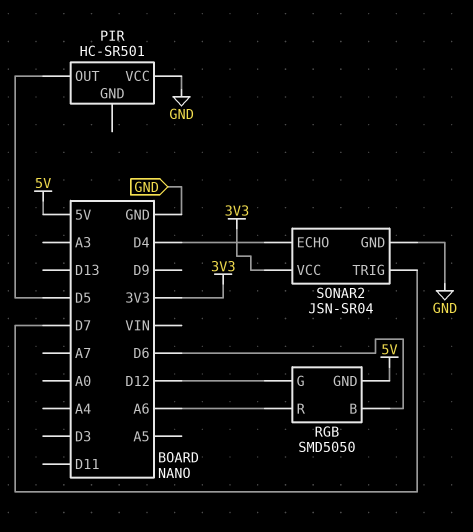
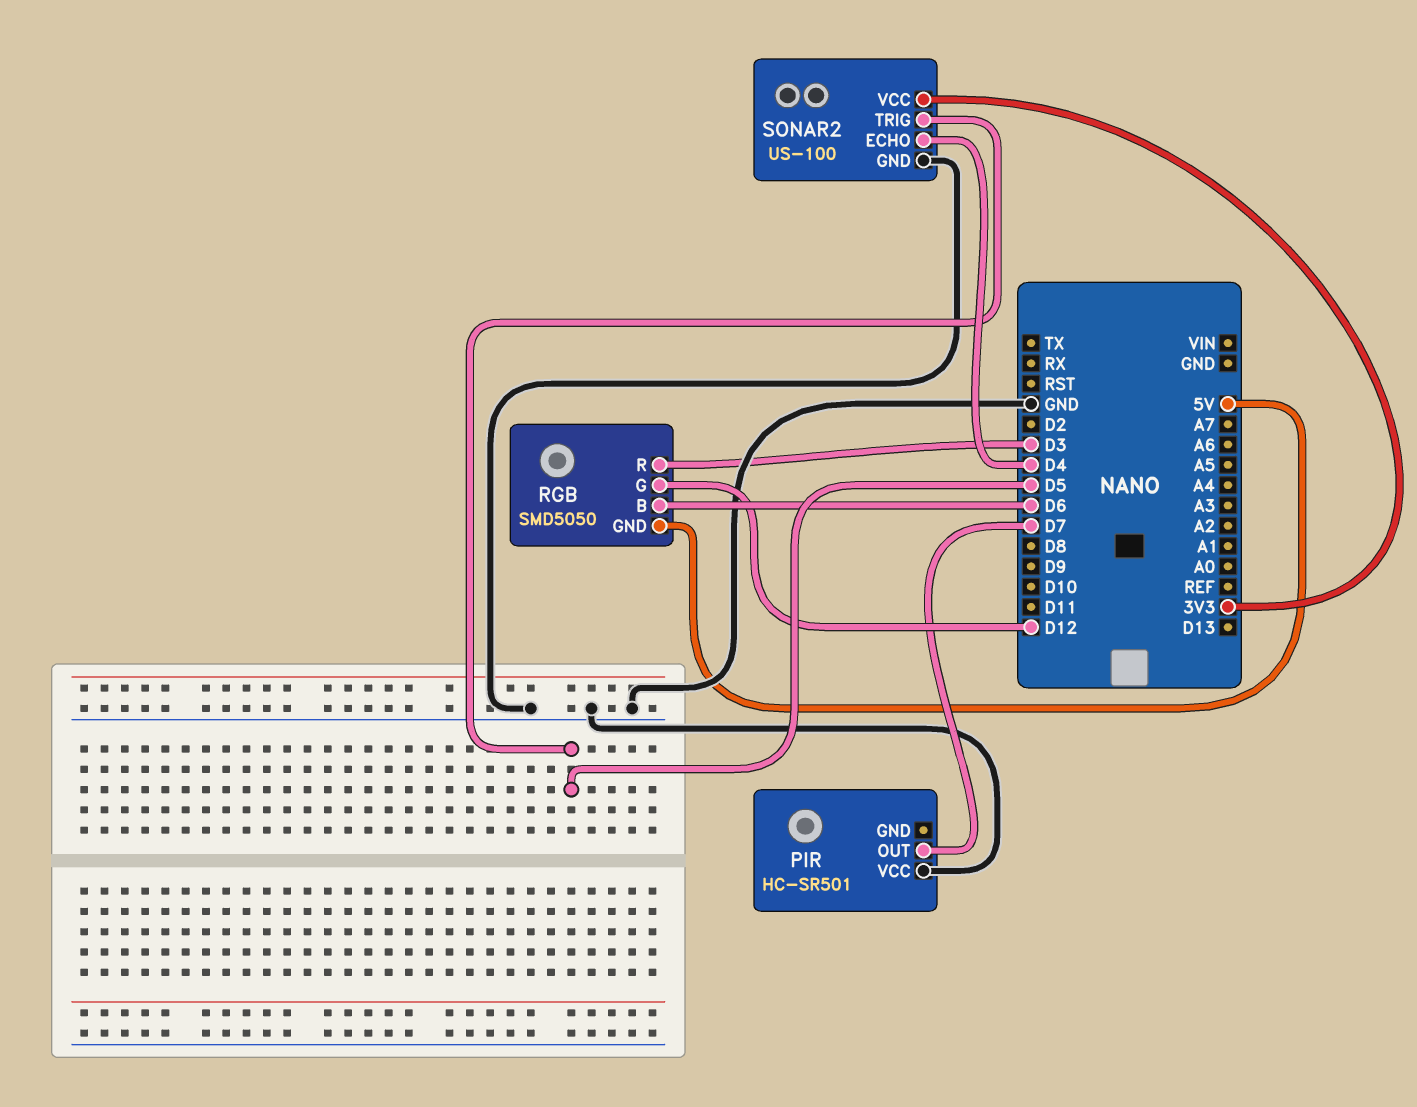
PIR pin OUT: D5 -> D7
RGB pin R: A6 -> D3
SONAR2: JSN-SR04 -> US-100
SONAR2 pin TRIG: D7 -> D5

